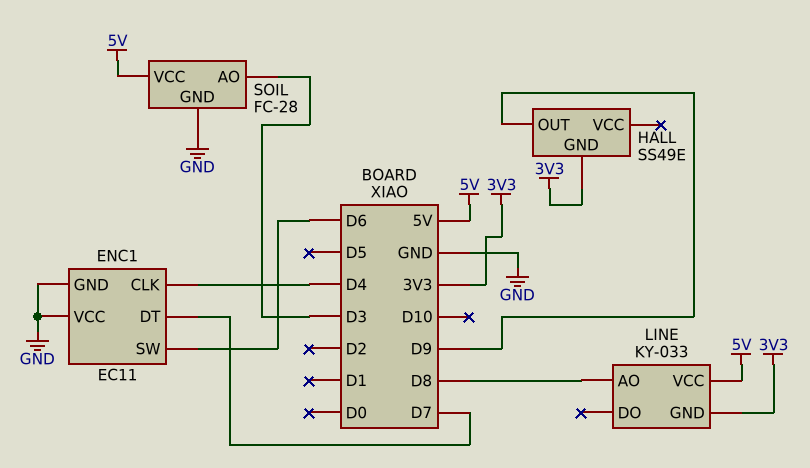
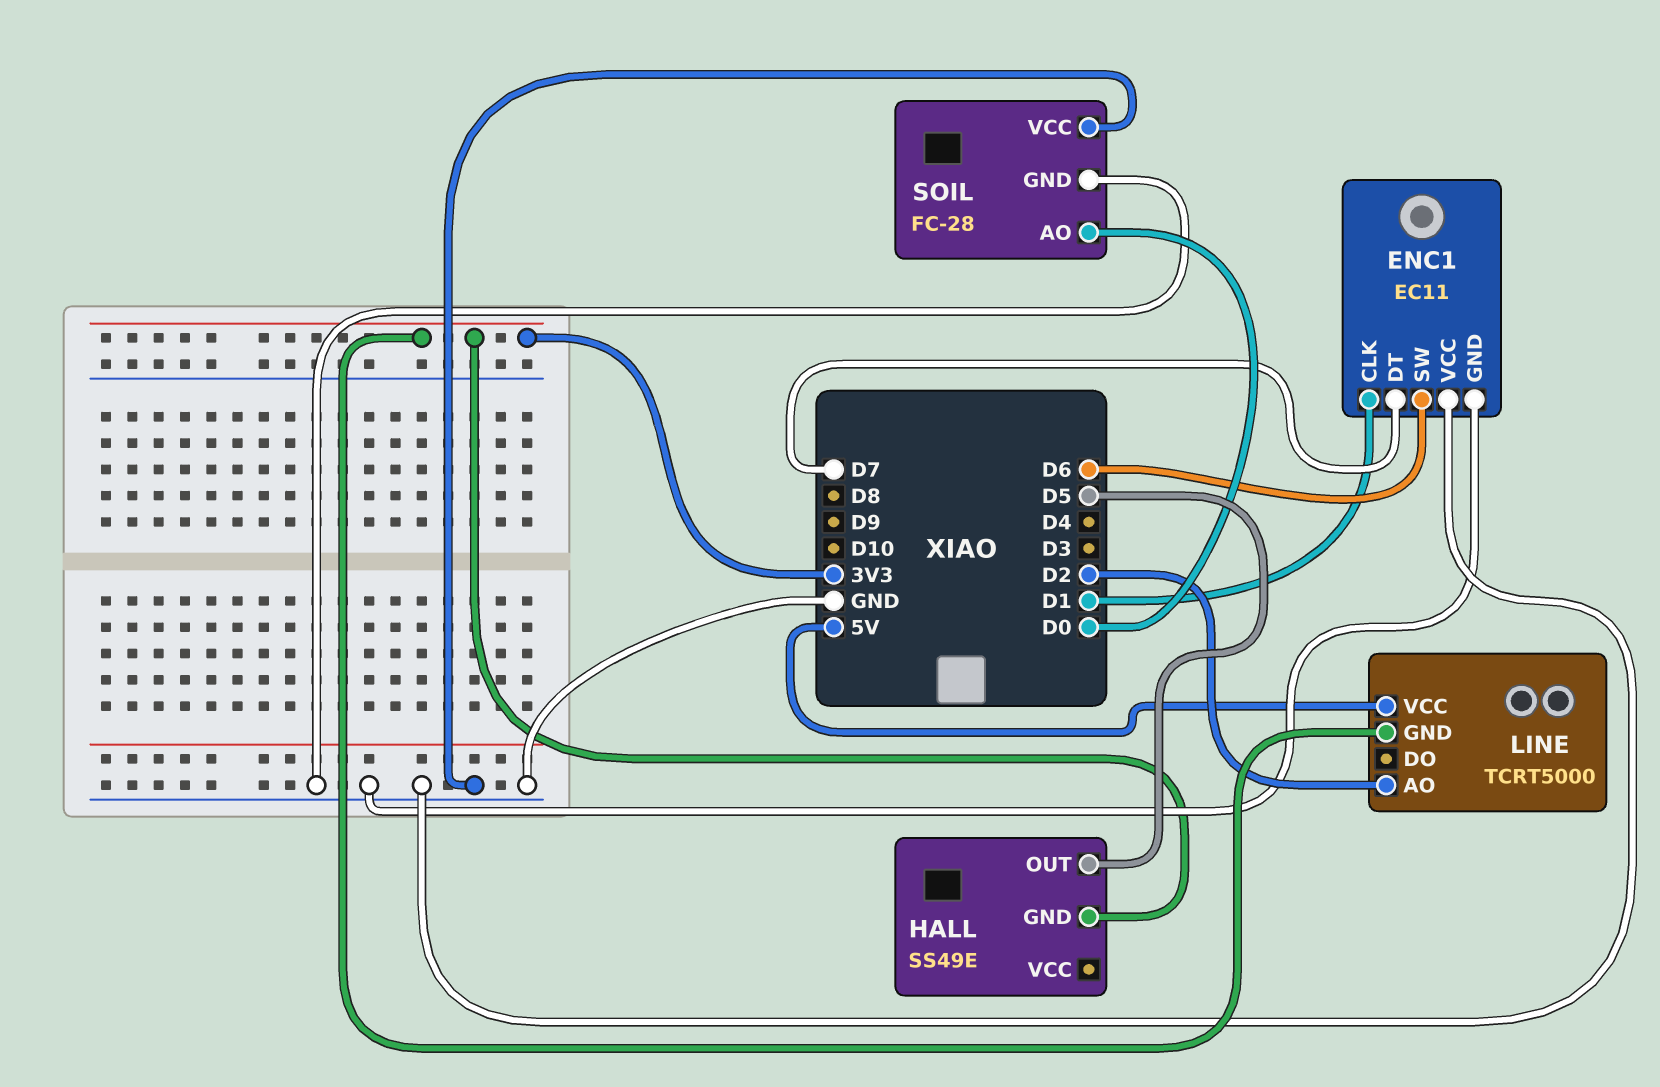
ENC1 pin CLK: D4 -> D1
HALL pin OUT: D9 -> D5
LINE: KY-033 -> TCRT5000
LINE pin AO: D8 -> D2
SOIL pin AO: D3 -> D0
SOIL pin VCC: 5V -> GND

